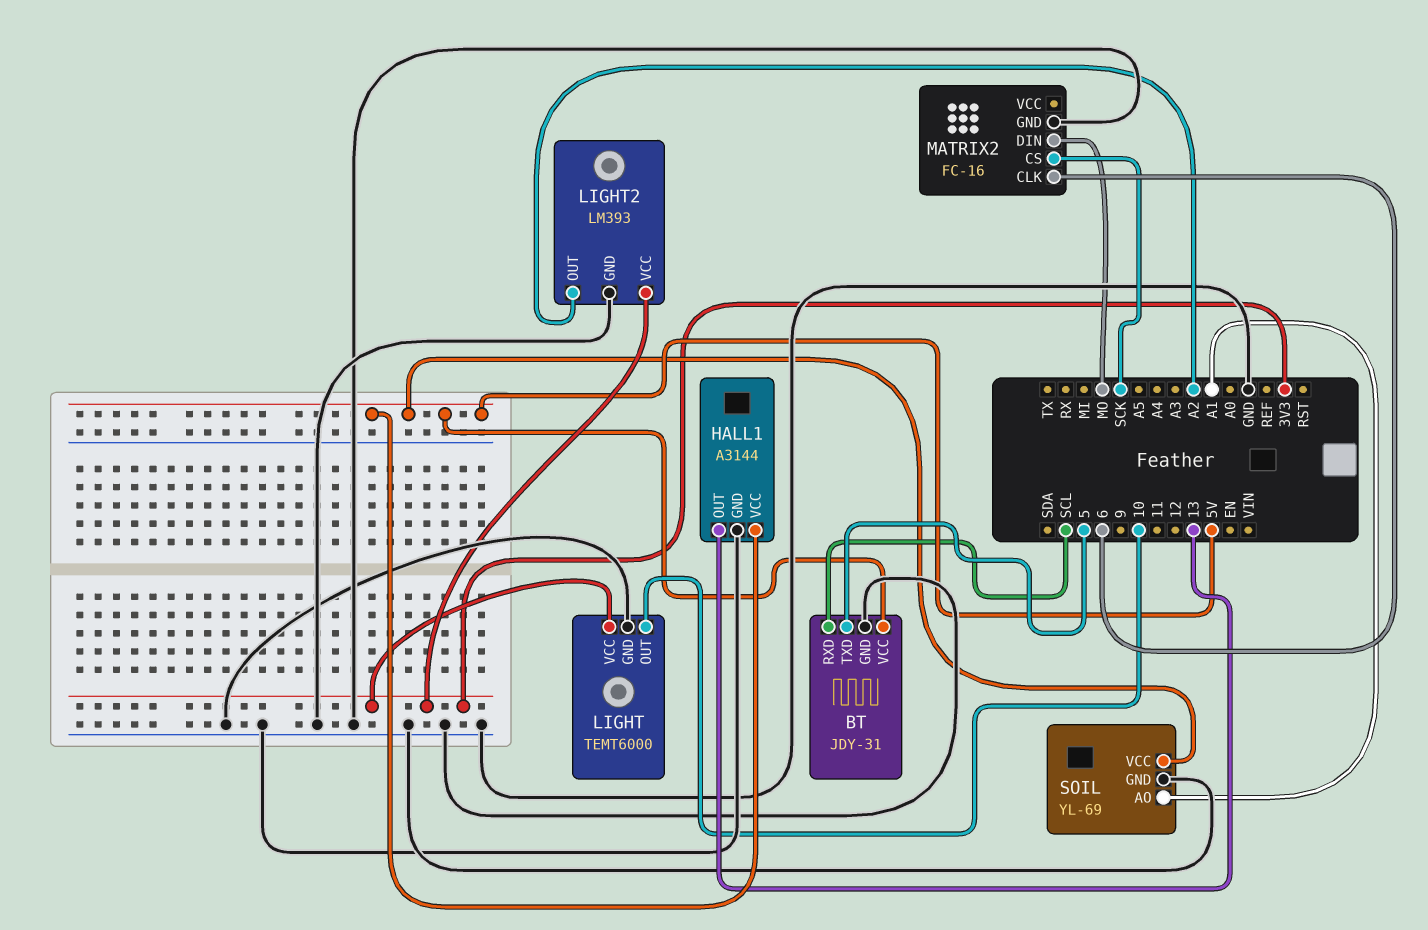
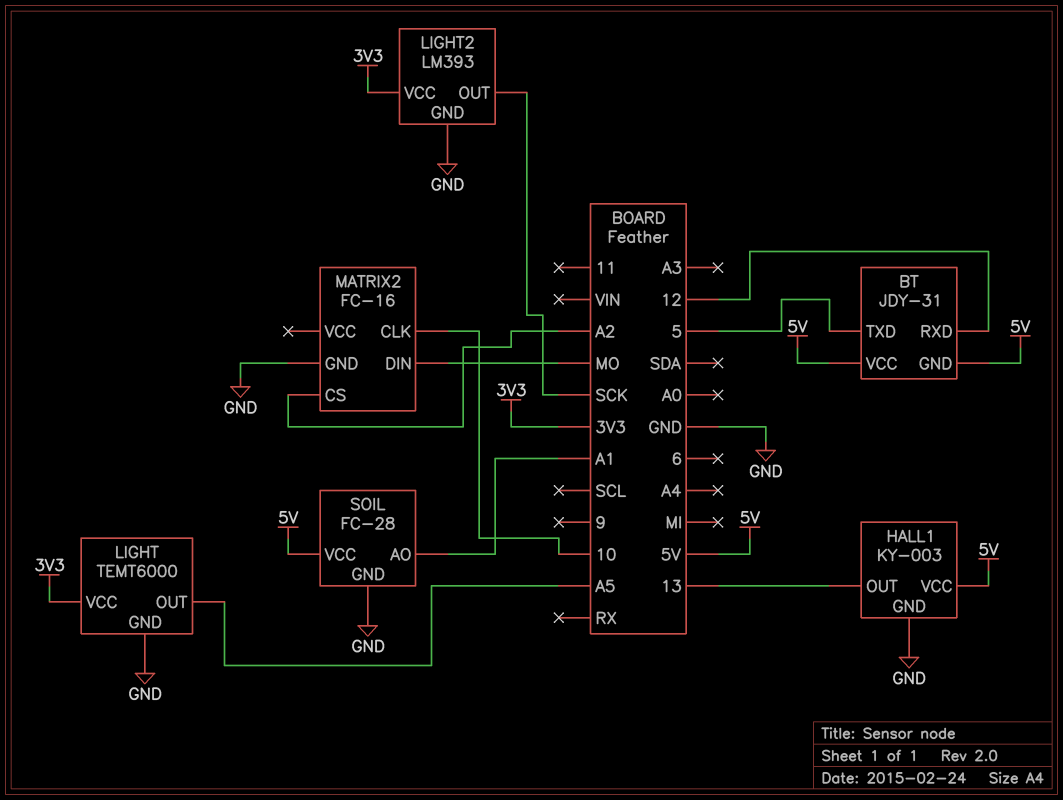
BT pin GND: GND -> 5V
BT pin RXD: SCL -> 12
HALL1: A3144 -> KY-003
LIGHT pin OUT: 10 -> A5
LIGHT2 pin OUT: A2 -> SCK
MATRIX2 pin CLK: 6 -> 10
MATRIX2 pin CS: SCK -> A2
SOIL: YL-69 -> FC-28

